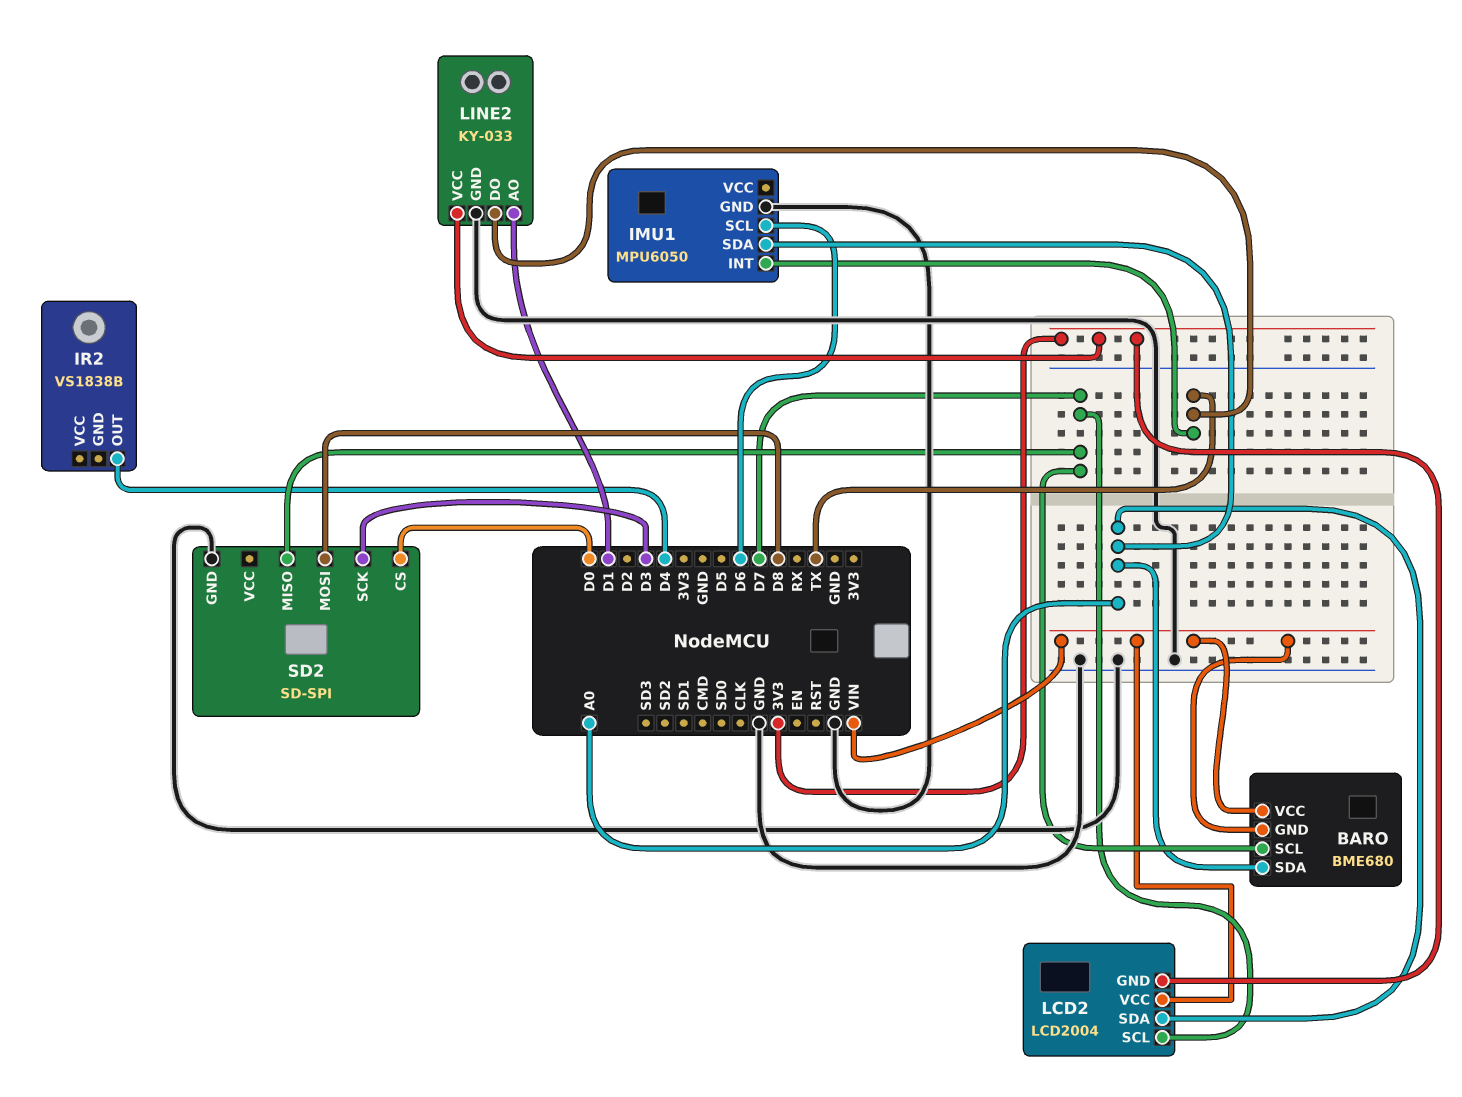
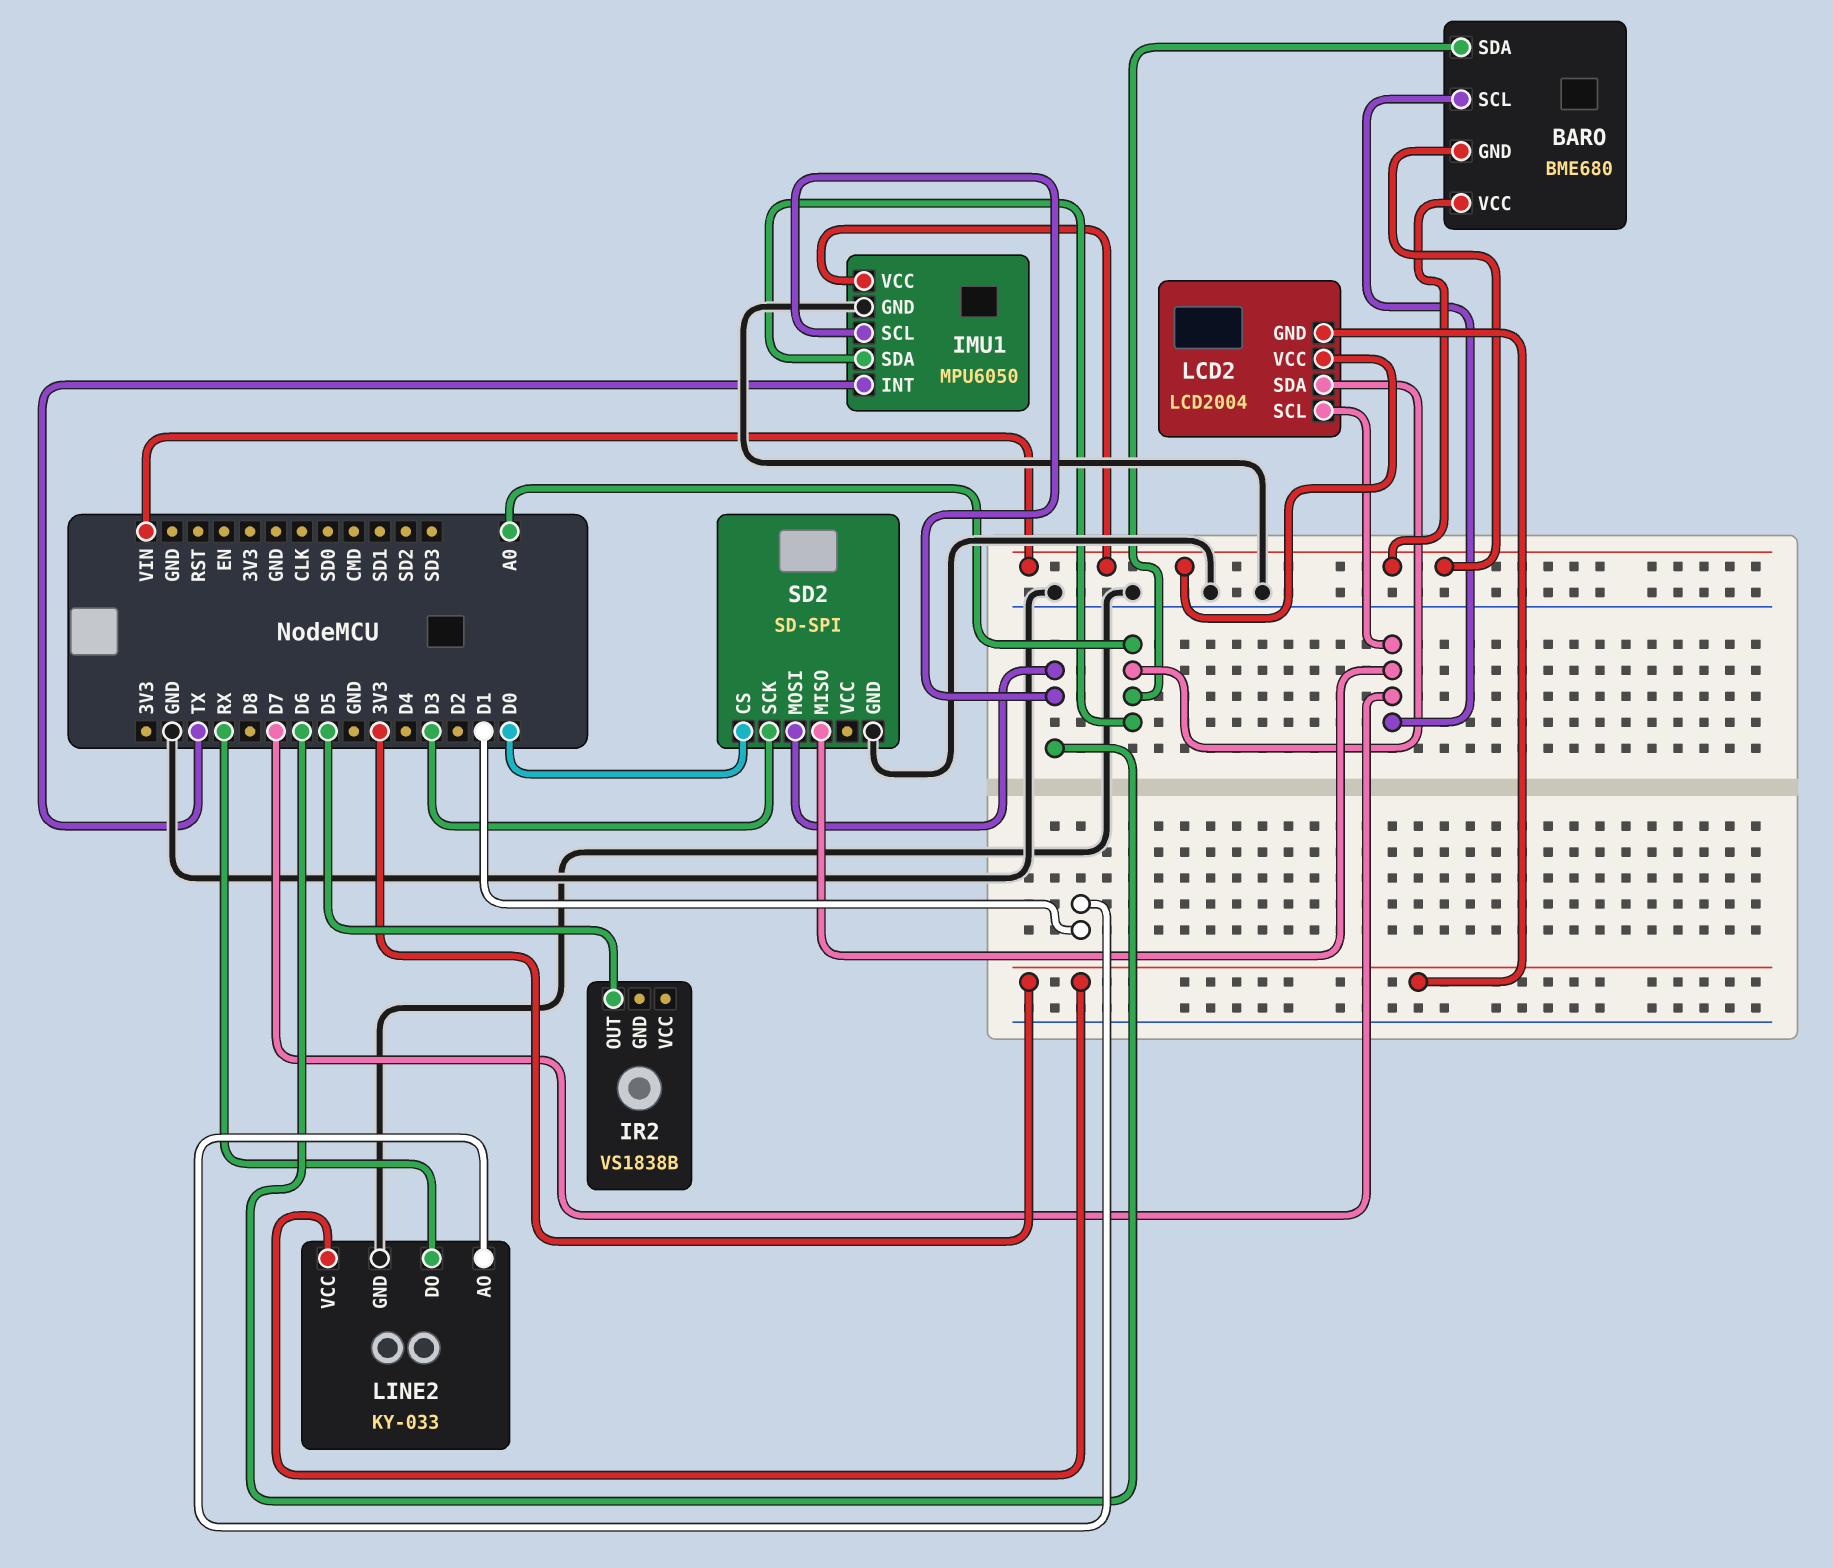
IMU1 pin VCC: none -> VIN
IR2 pin OUT: D4 -> D5
LINE2 pin DO: TX -> RX
SD2 pin MOSI: D8 -> D6

